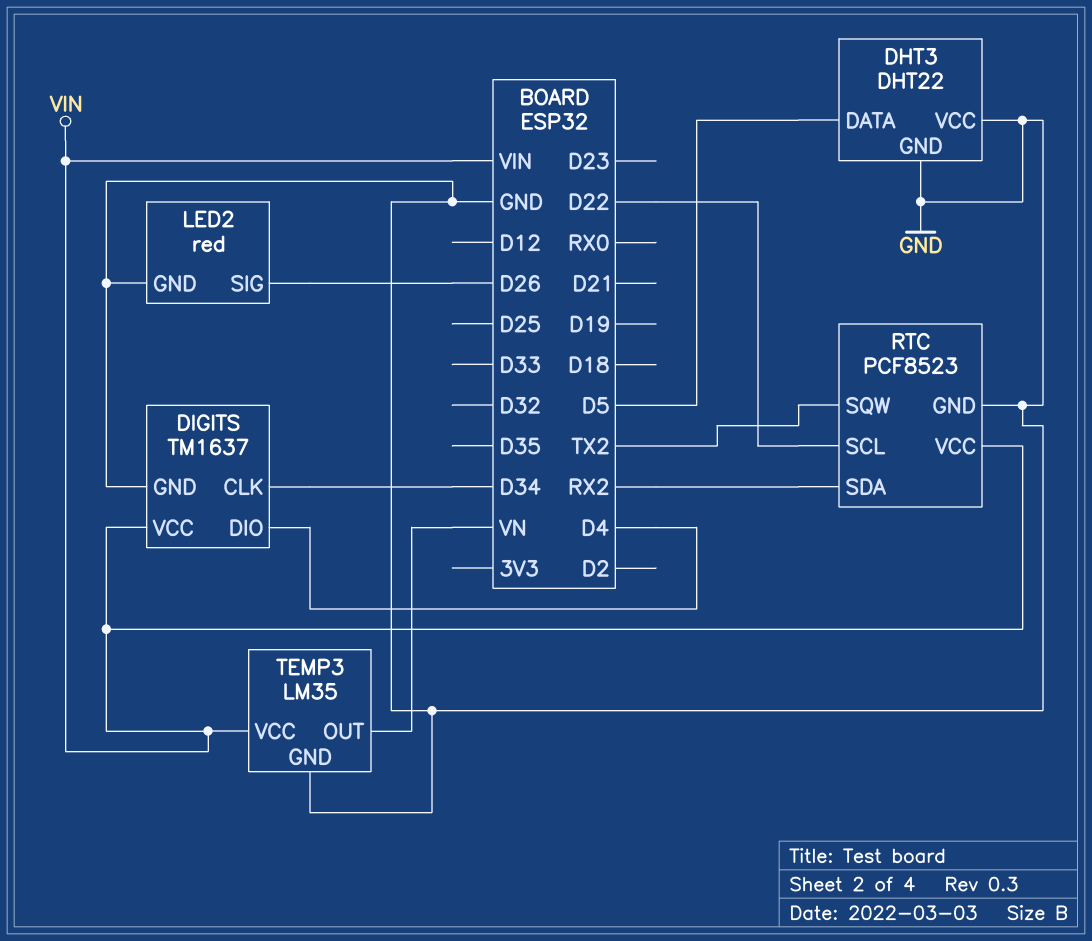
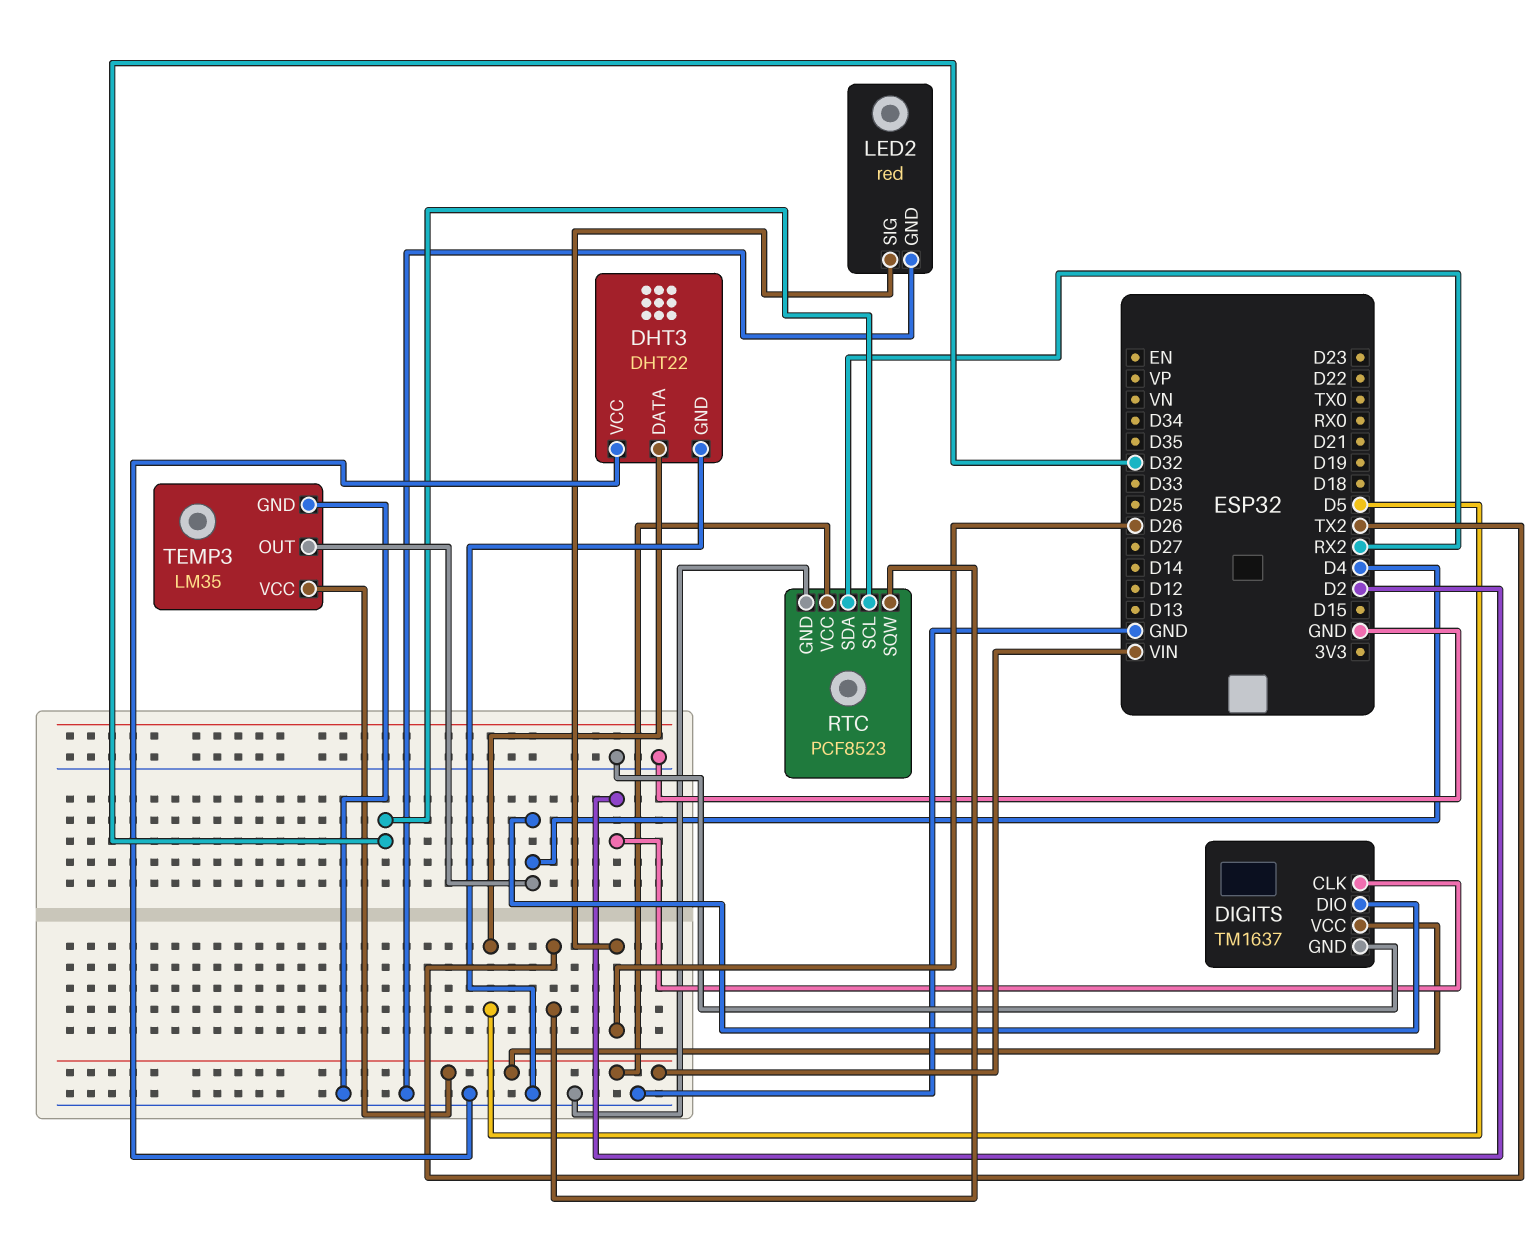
DIGITS pin CLK: D34 -> D2
RTC pin SCL: D22 -> D32
TEMP3 pin OUT: VN -> D4

